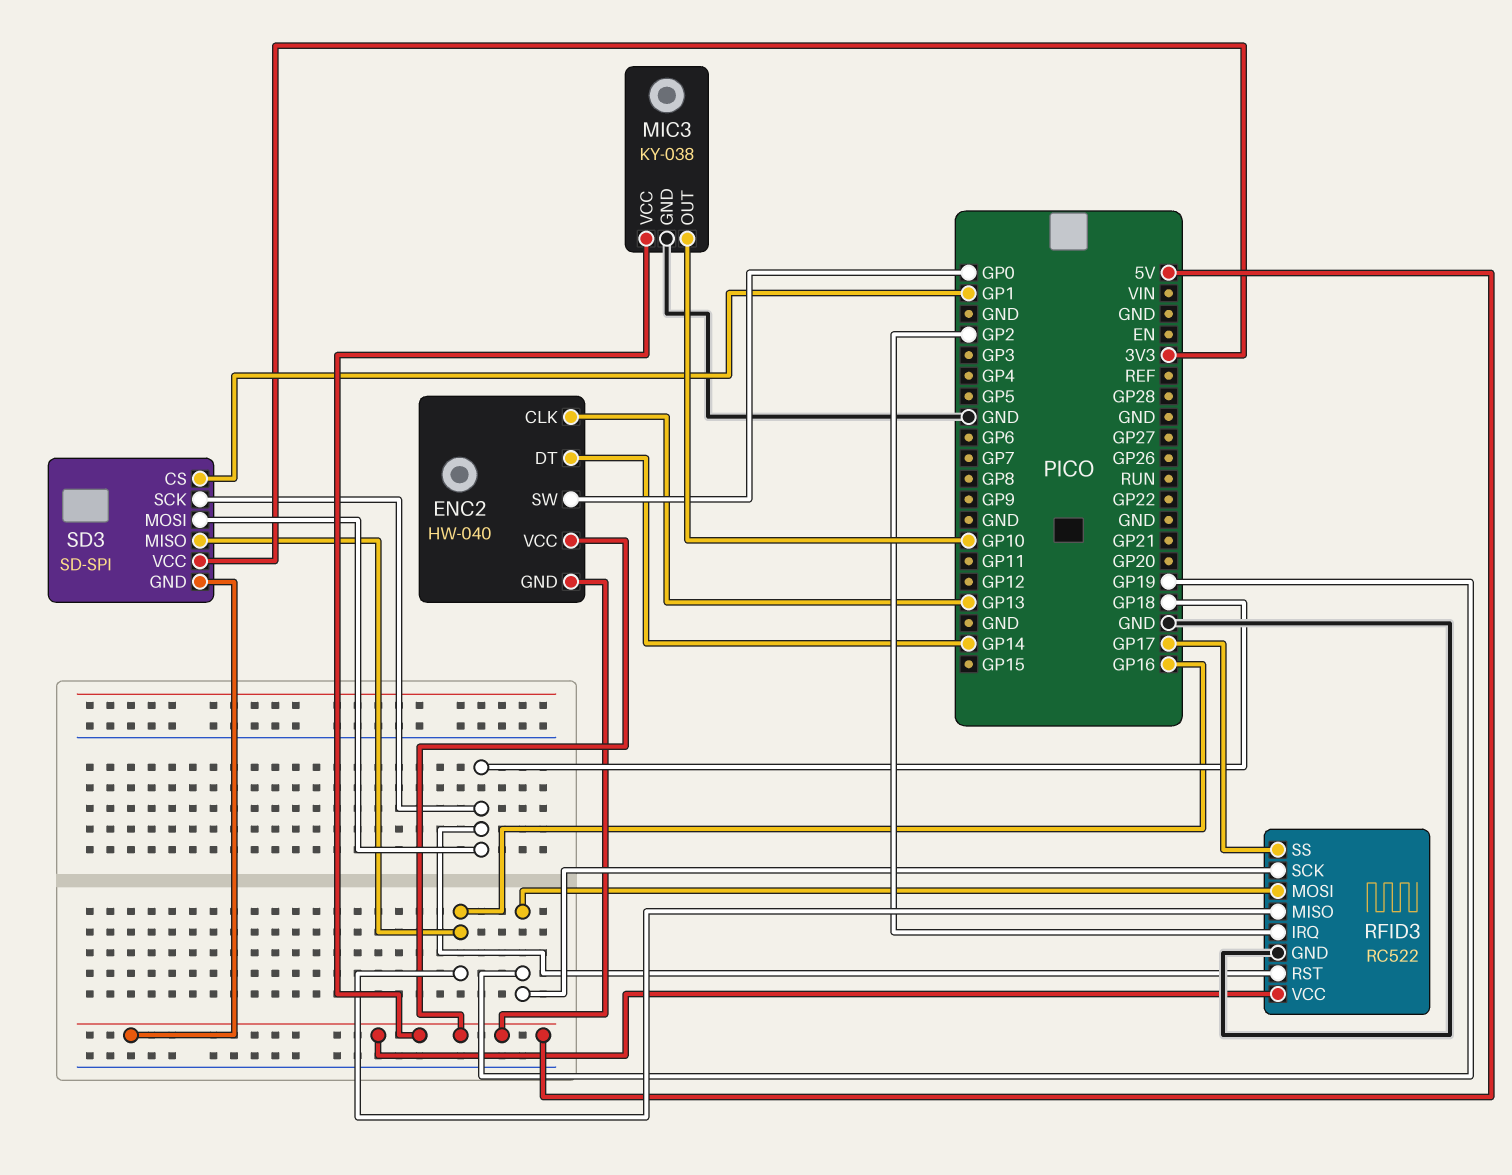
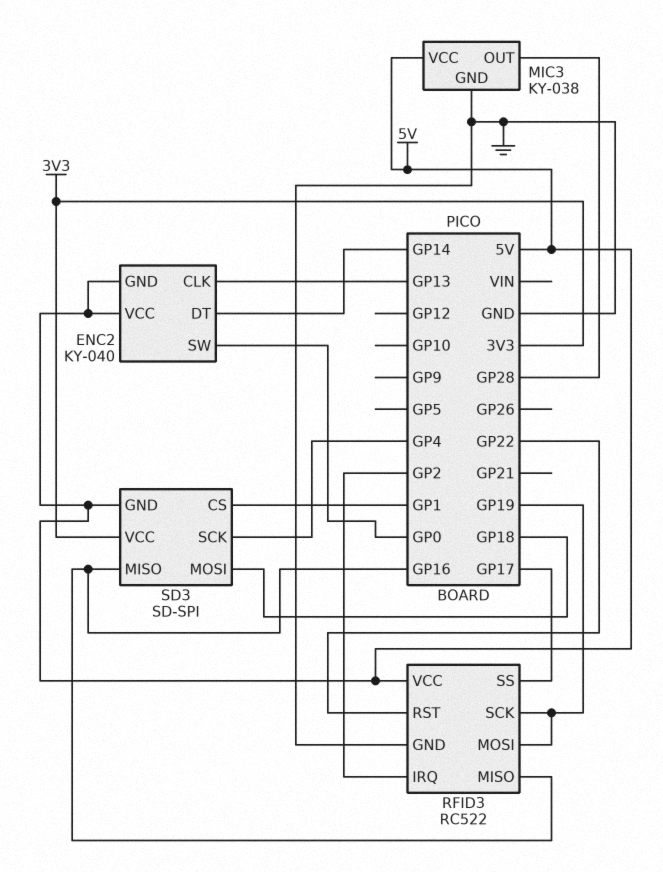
ENC2: HW-040 -> KY-040
MIC3 pin OUT: GP10 -> GP28
RFID3 pin RST: GP18 -> GP22
SD3 pin SCK: GP18 -> GP4

